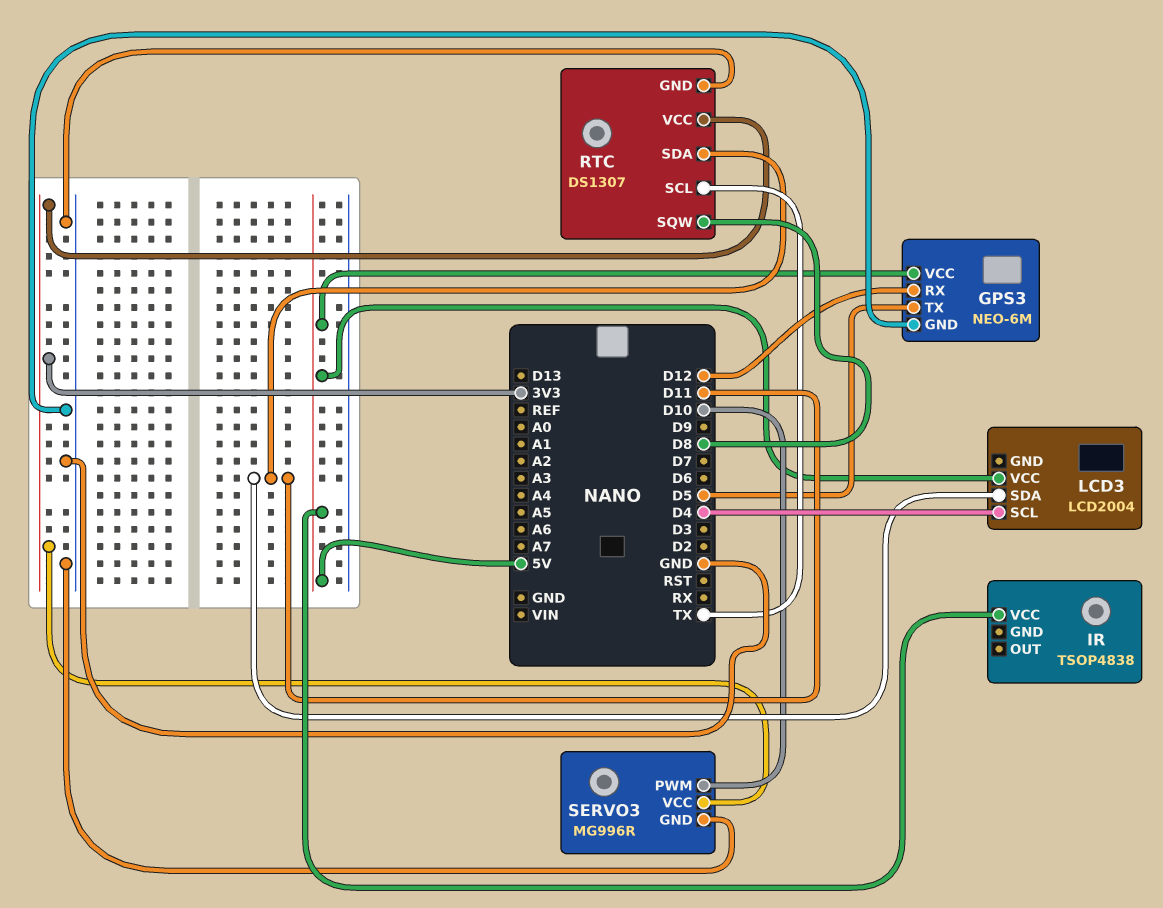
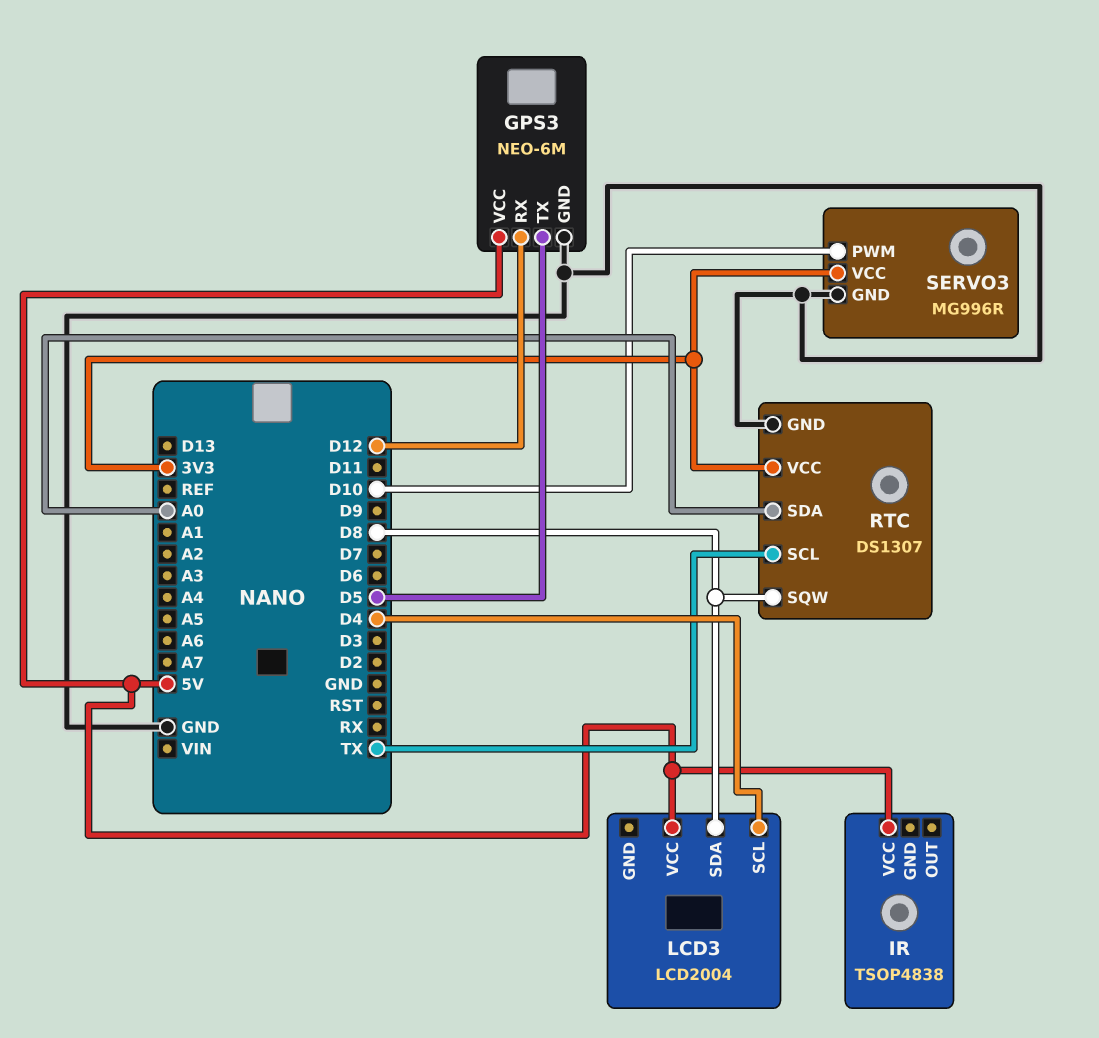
LCD3 pin SDA: D11 -> D8
RTC pin SDA: D11 -> A0

